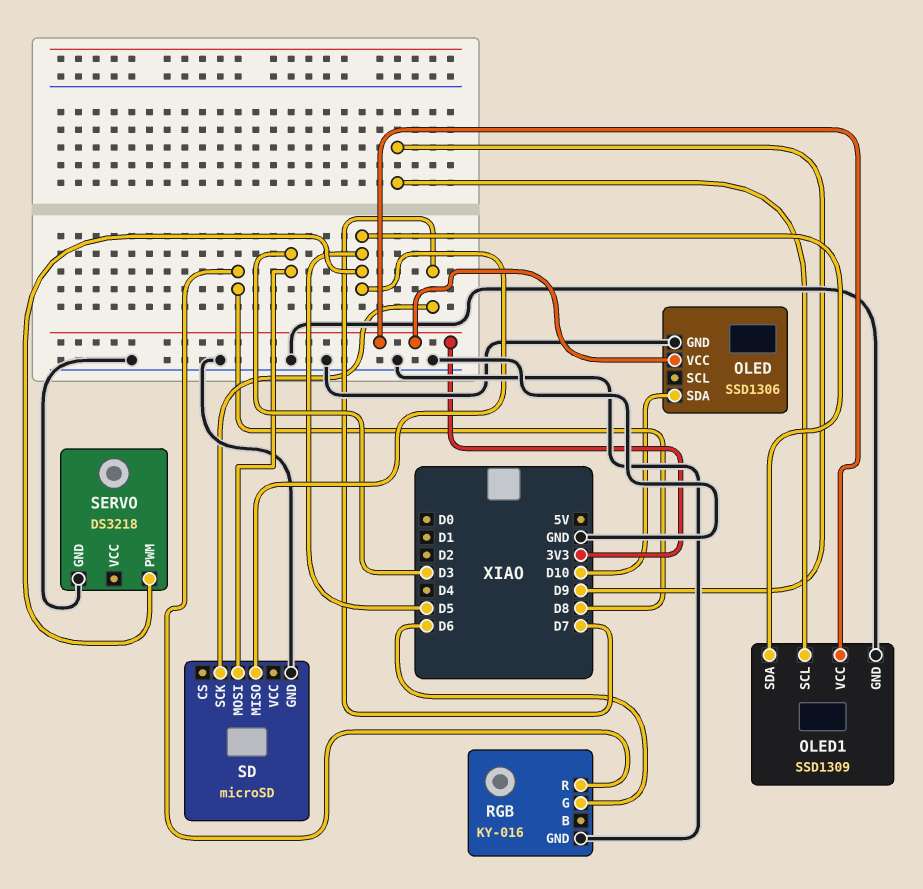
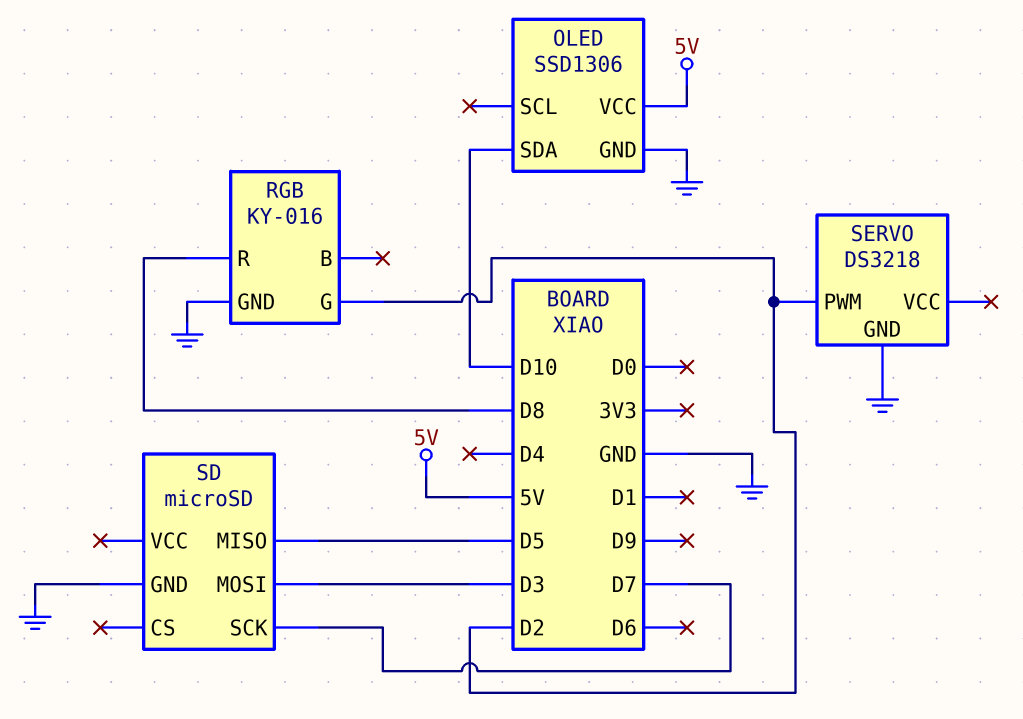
OLED pin VCC: 3V3 -> 5V
OLED1: SSD1309 -> none
OLED1 pin GND: GND -> none
OLED1 pin SCL: D9 -> none
OLED1 pin SDA: D5 -> none
OLED1 pin VCC: 3V3 -> none
RGB pin G: D6 -> D2
SERVO pin PWM: D5 -> D2

